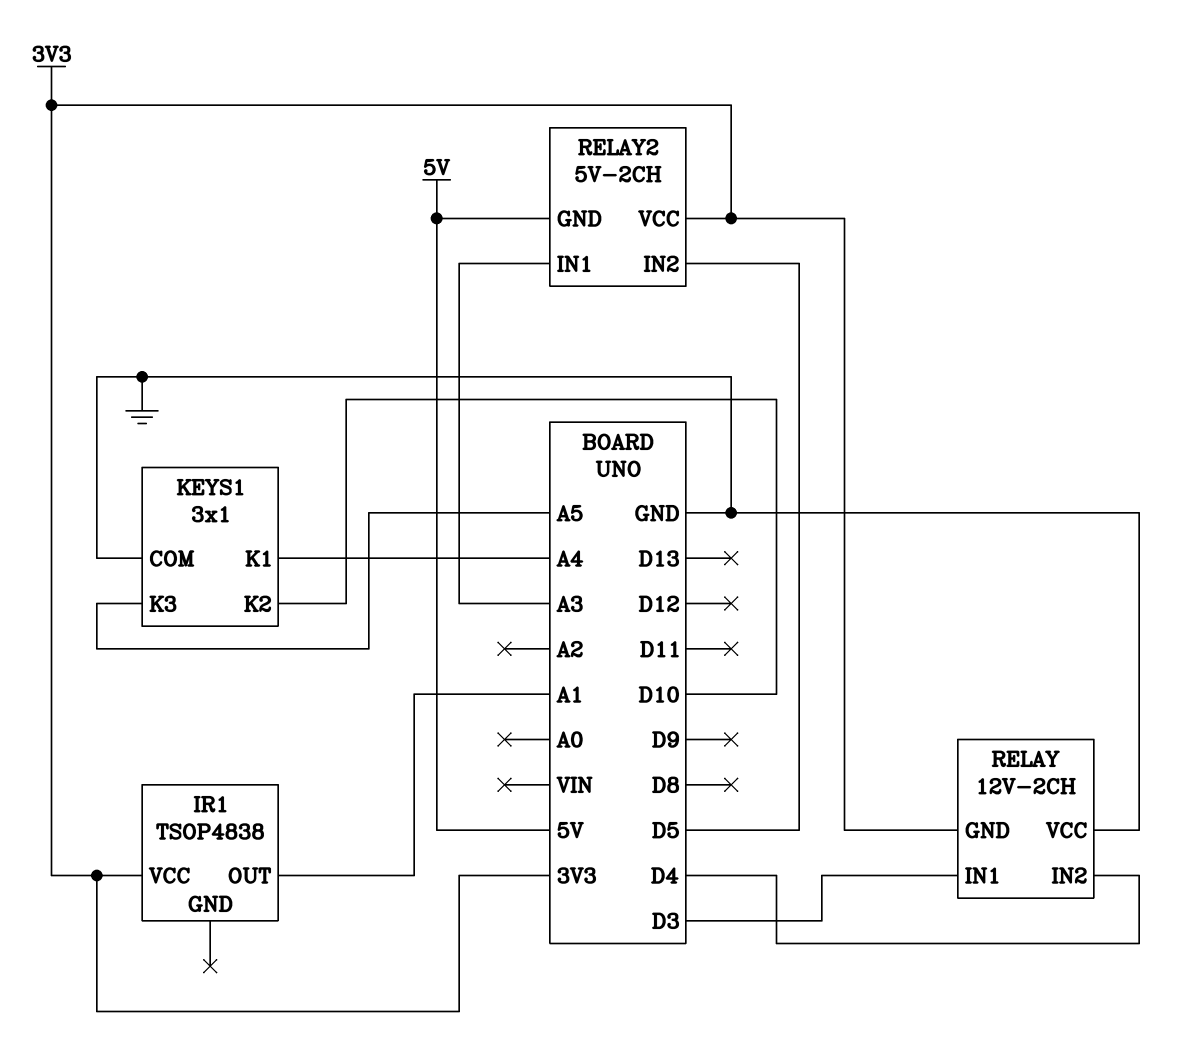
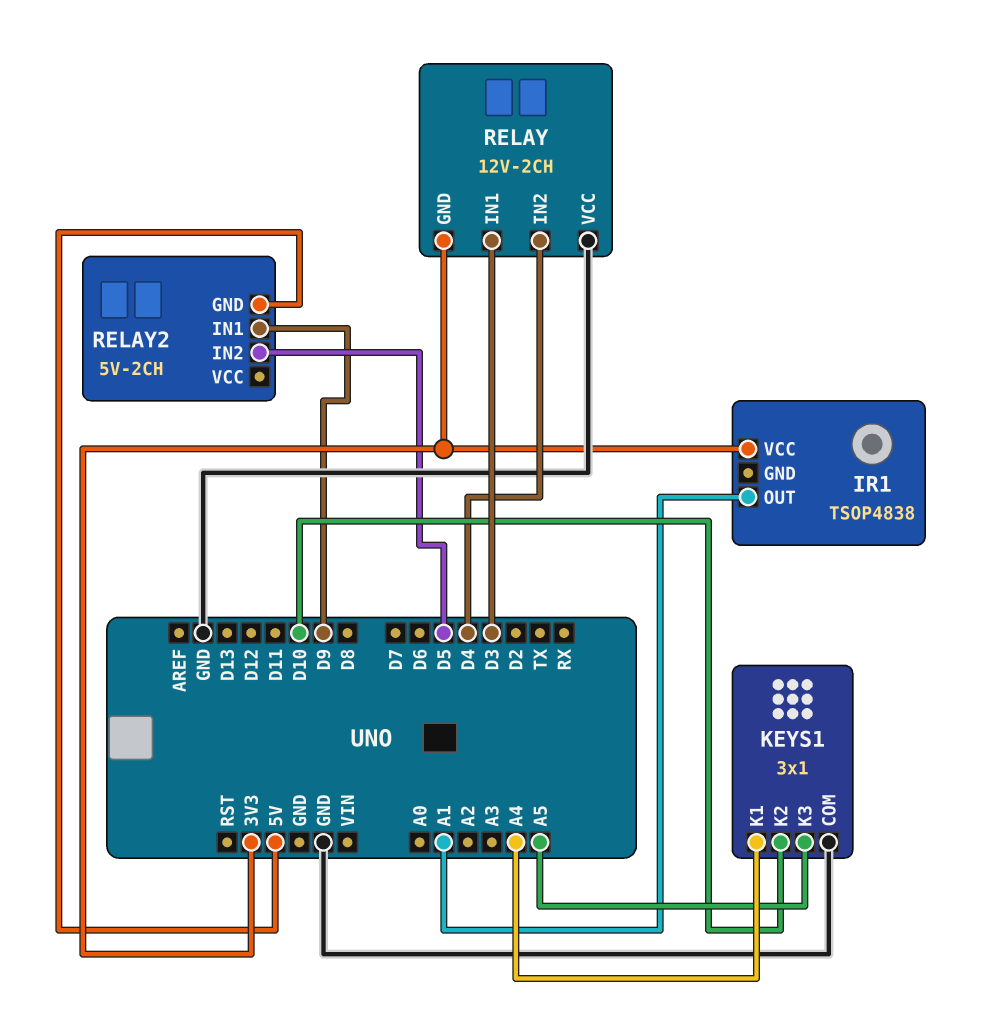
RELAY2 pin IN1: A3 -> D9
RELAY2 pin VCC: 3V3 -> none

